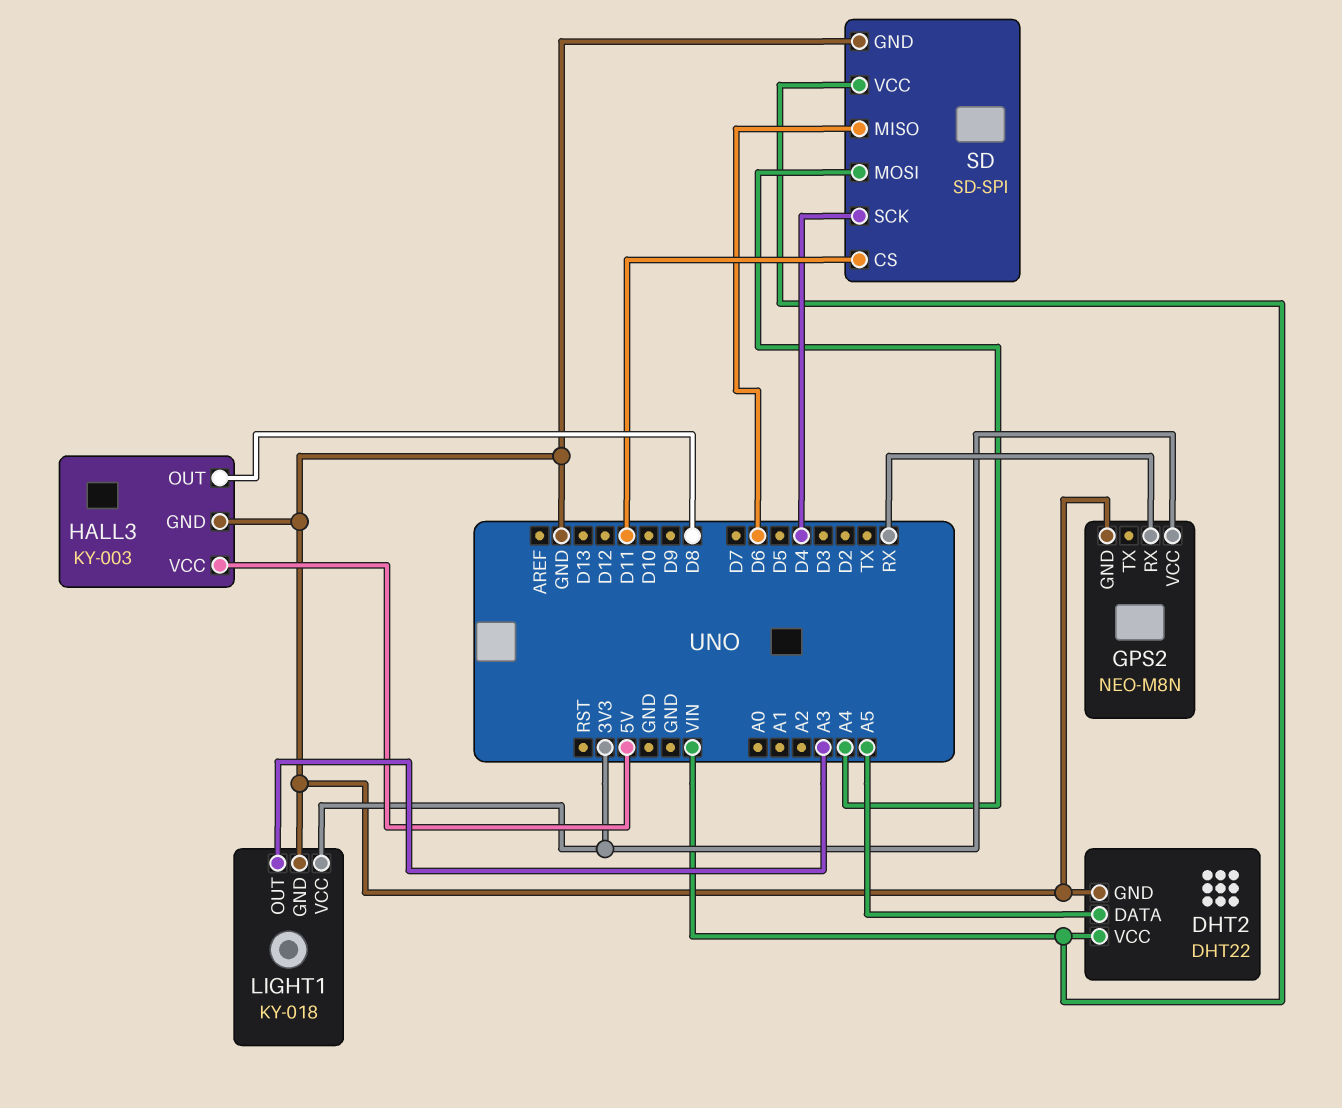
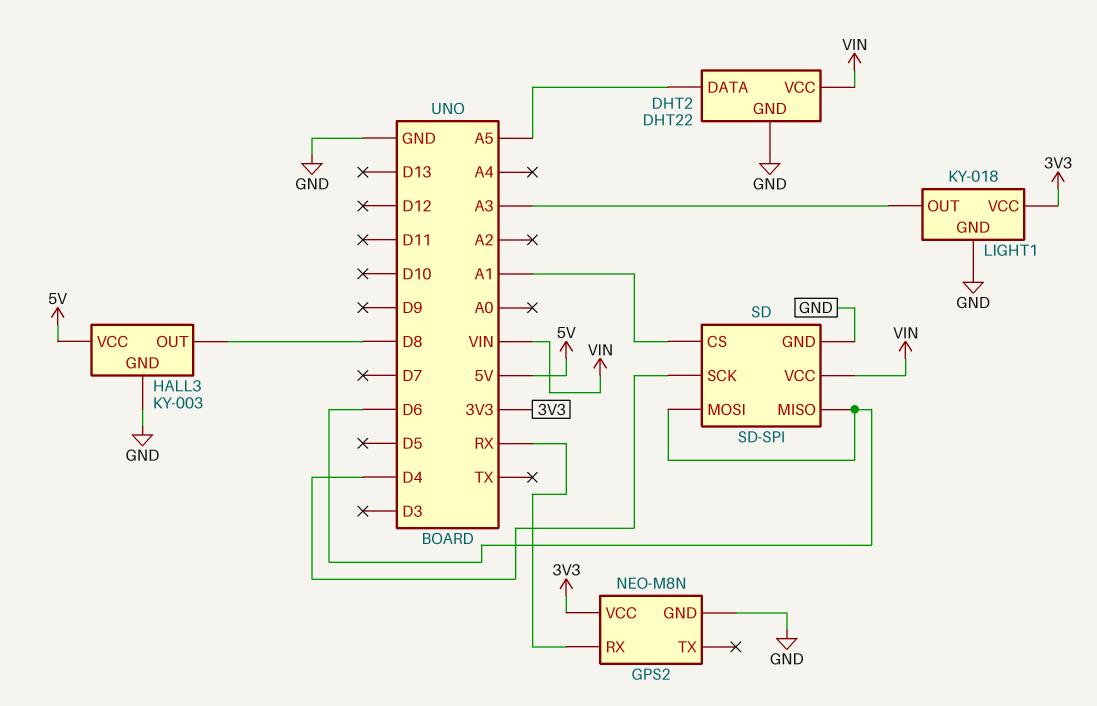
SD pin CS: D11 -> A1
SD pin MOSI: A4 -> D6

